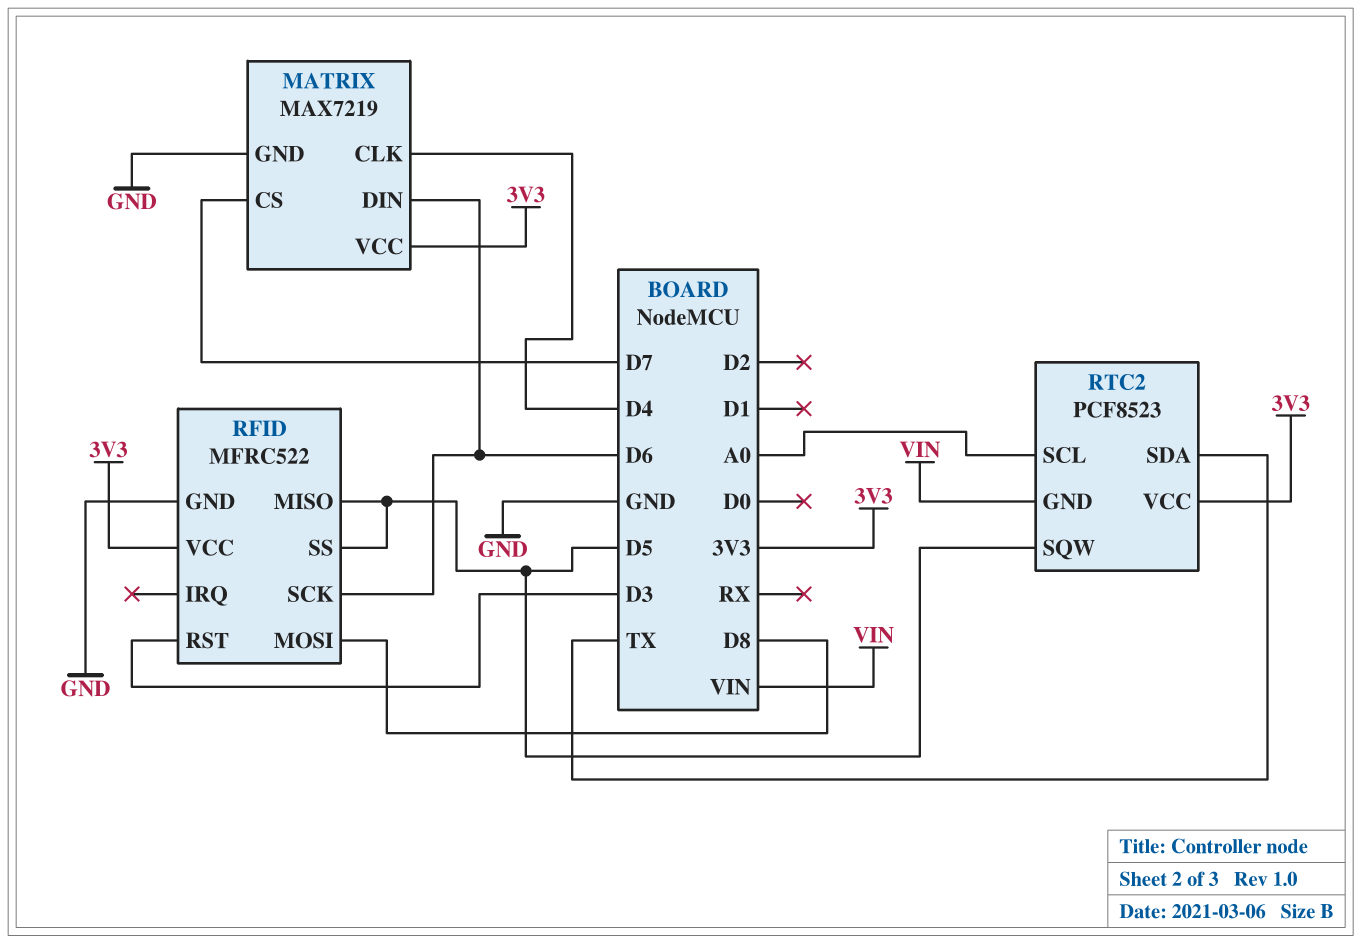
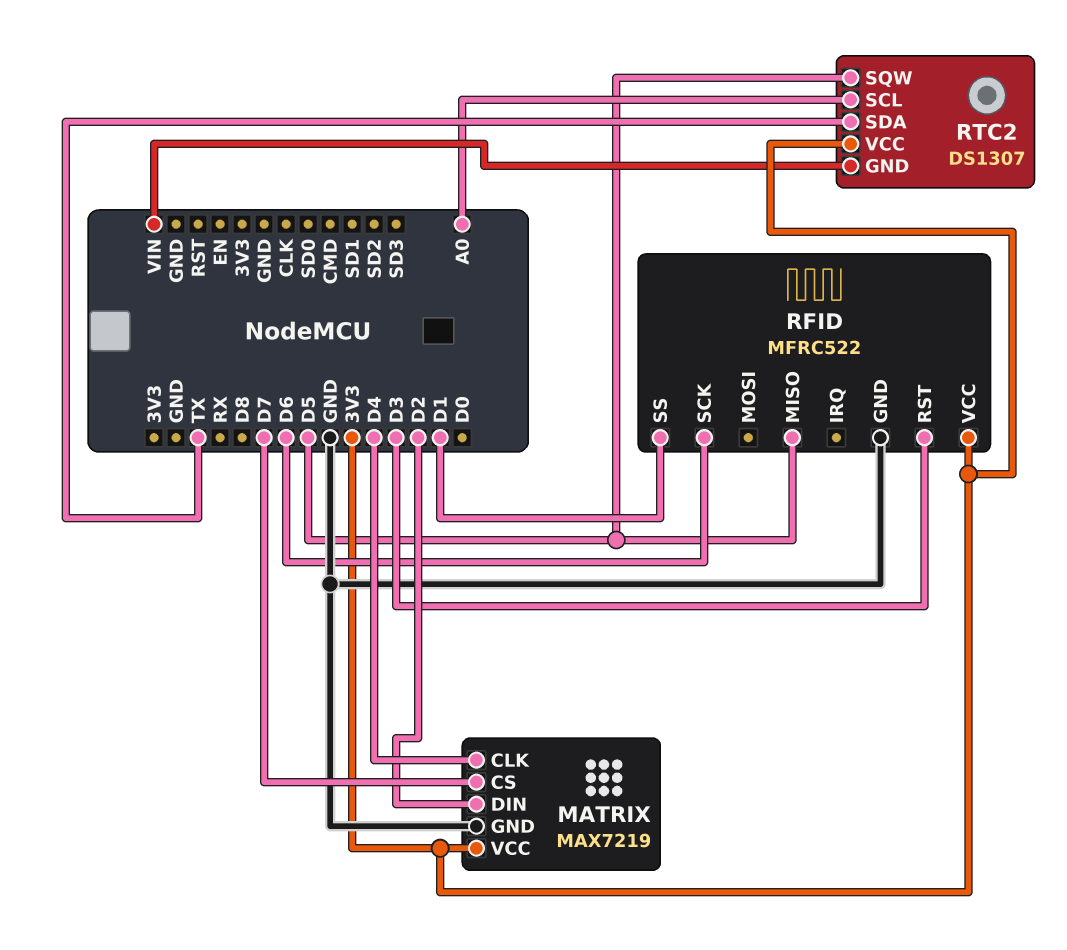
MATRIX pin DIN: D6 -> D2
RFID pin MOSI: D8 -> none
RFID pin SS: D5 -> D1
RTC2: PCF8523 -> DS1307

